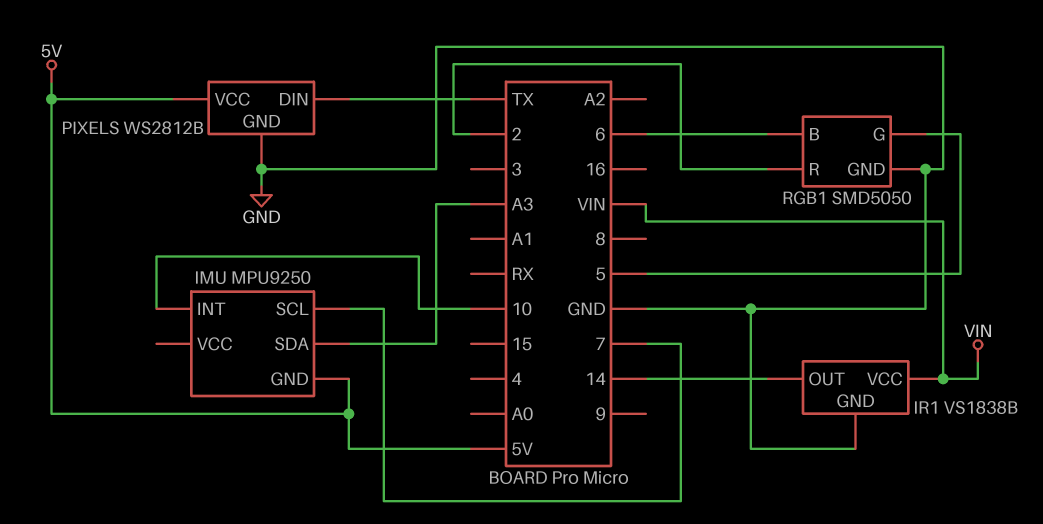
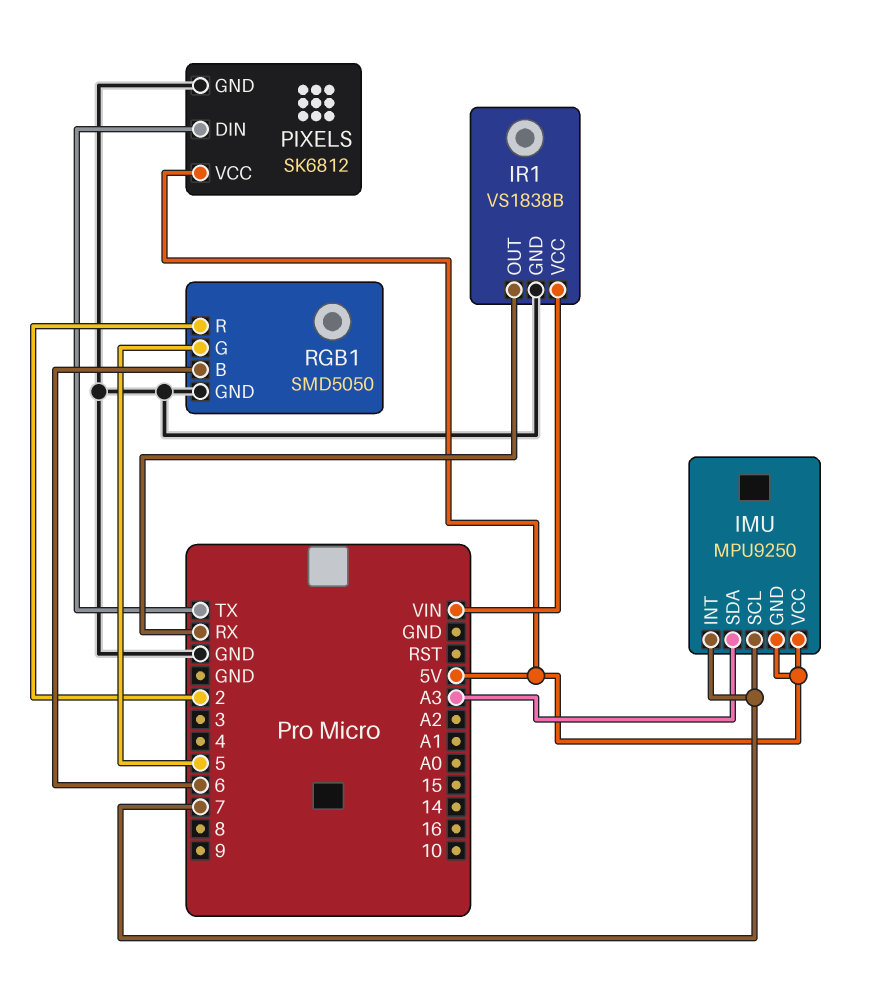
IMU pin INT: 10 -> 7
IMU pin VCC: none -> 5V
IR1 pin OUT: 14 -> RX
PIXELS: WS2812B -> SK6812

